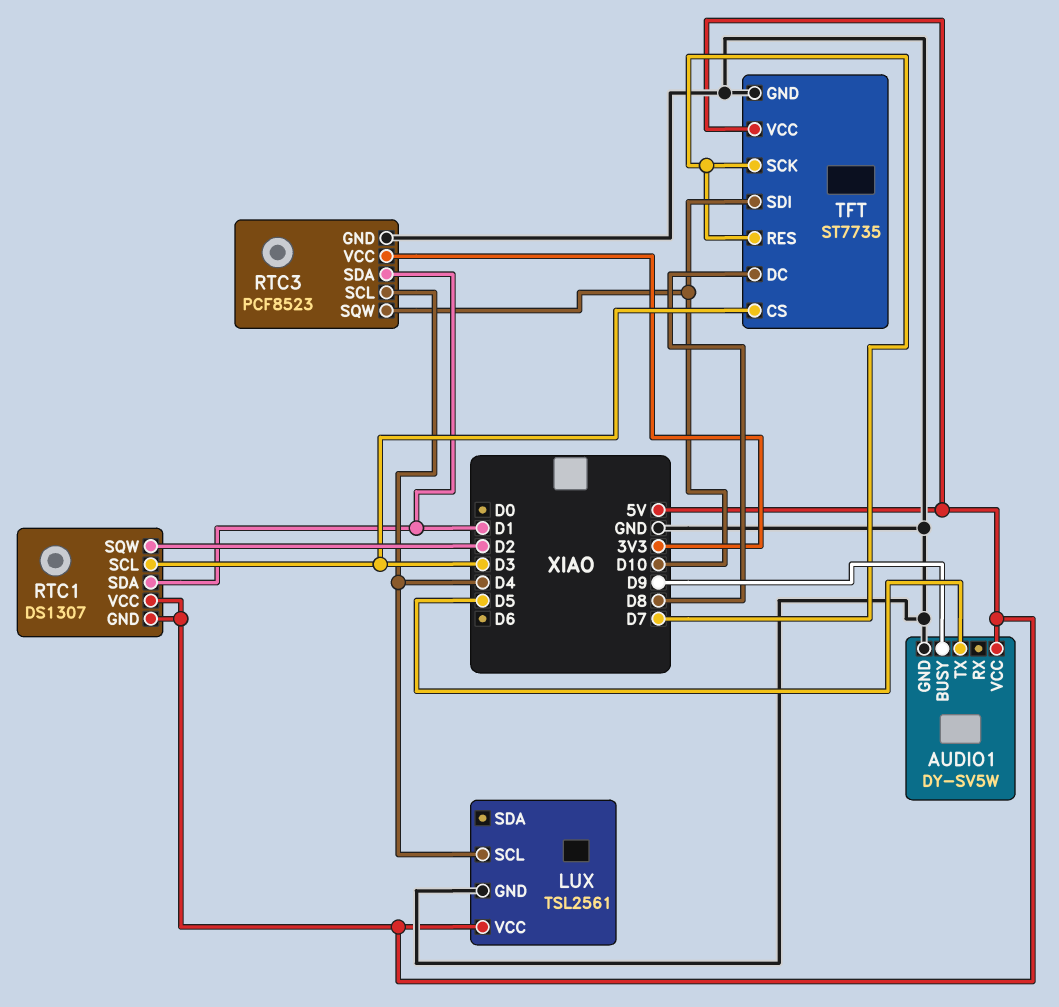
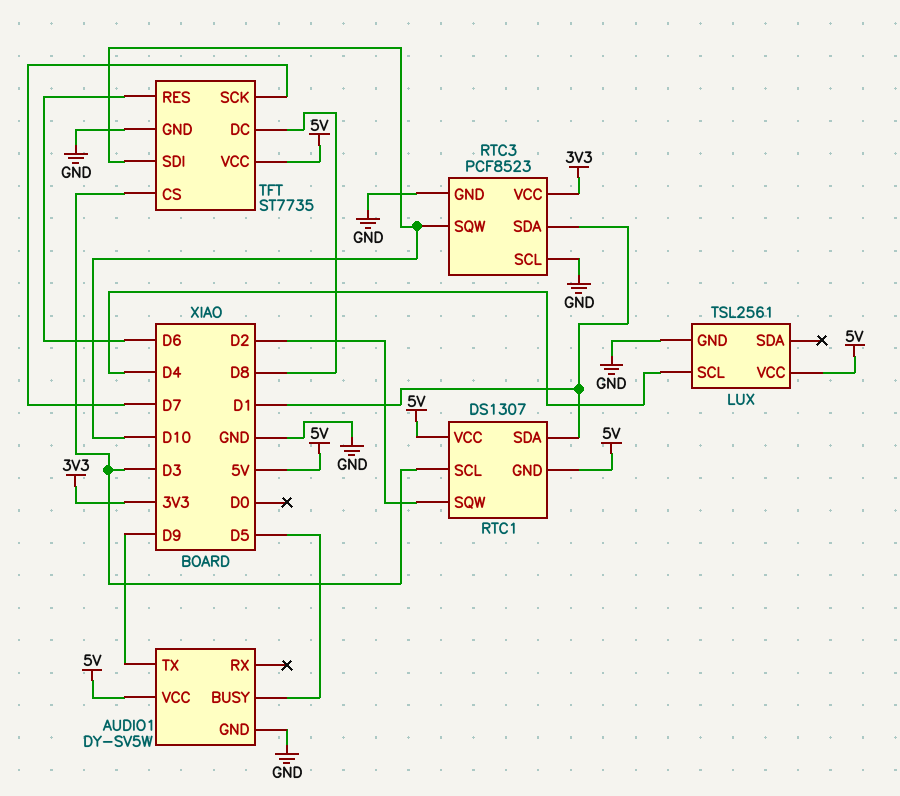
AUDIO1 pin BUSY: D9 -> D5
AUDIO1 pin TX: D5 -> D9
RTC3 pin SCL: D4 -> GND
TFT pin RES: D7 -> D6

